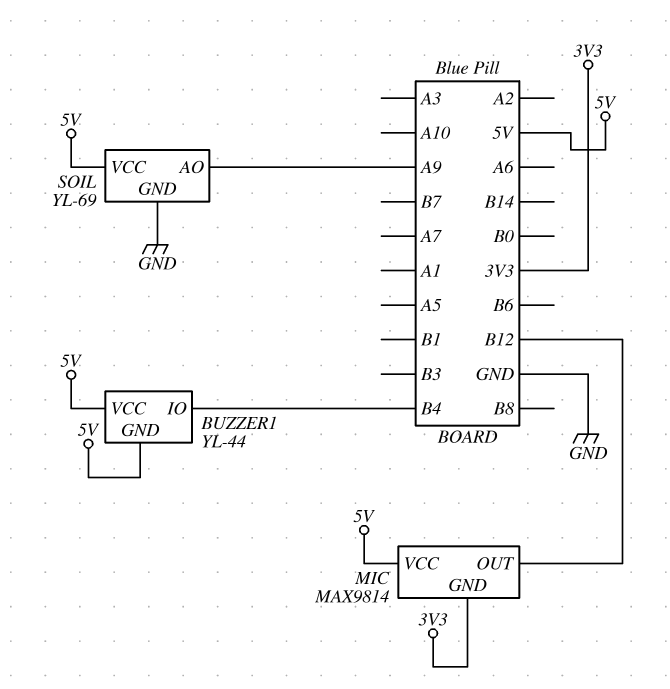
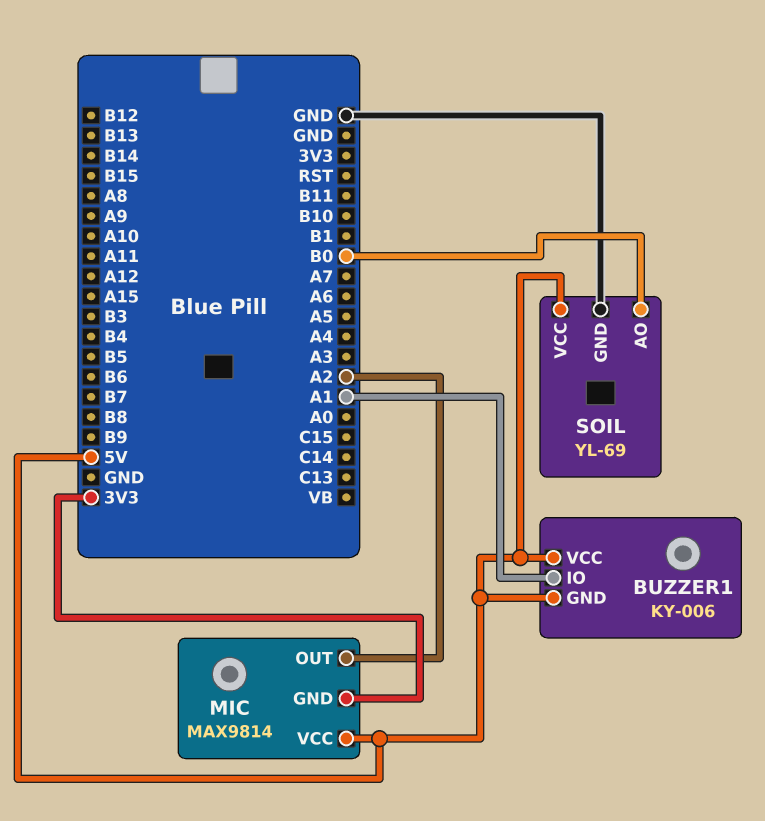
BUZZER1: YL-44 -> KY-006
BUZZER1 pin IO: B4 -> A1
MIC pin OUT: B12 -> A2
SOIL pin AO: A9 -> B0

